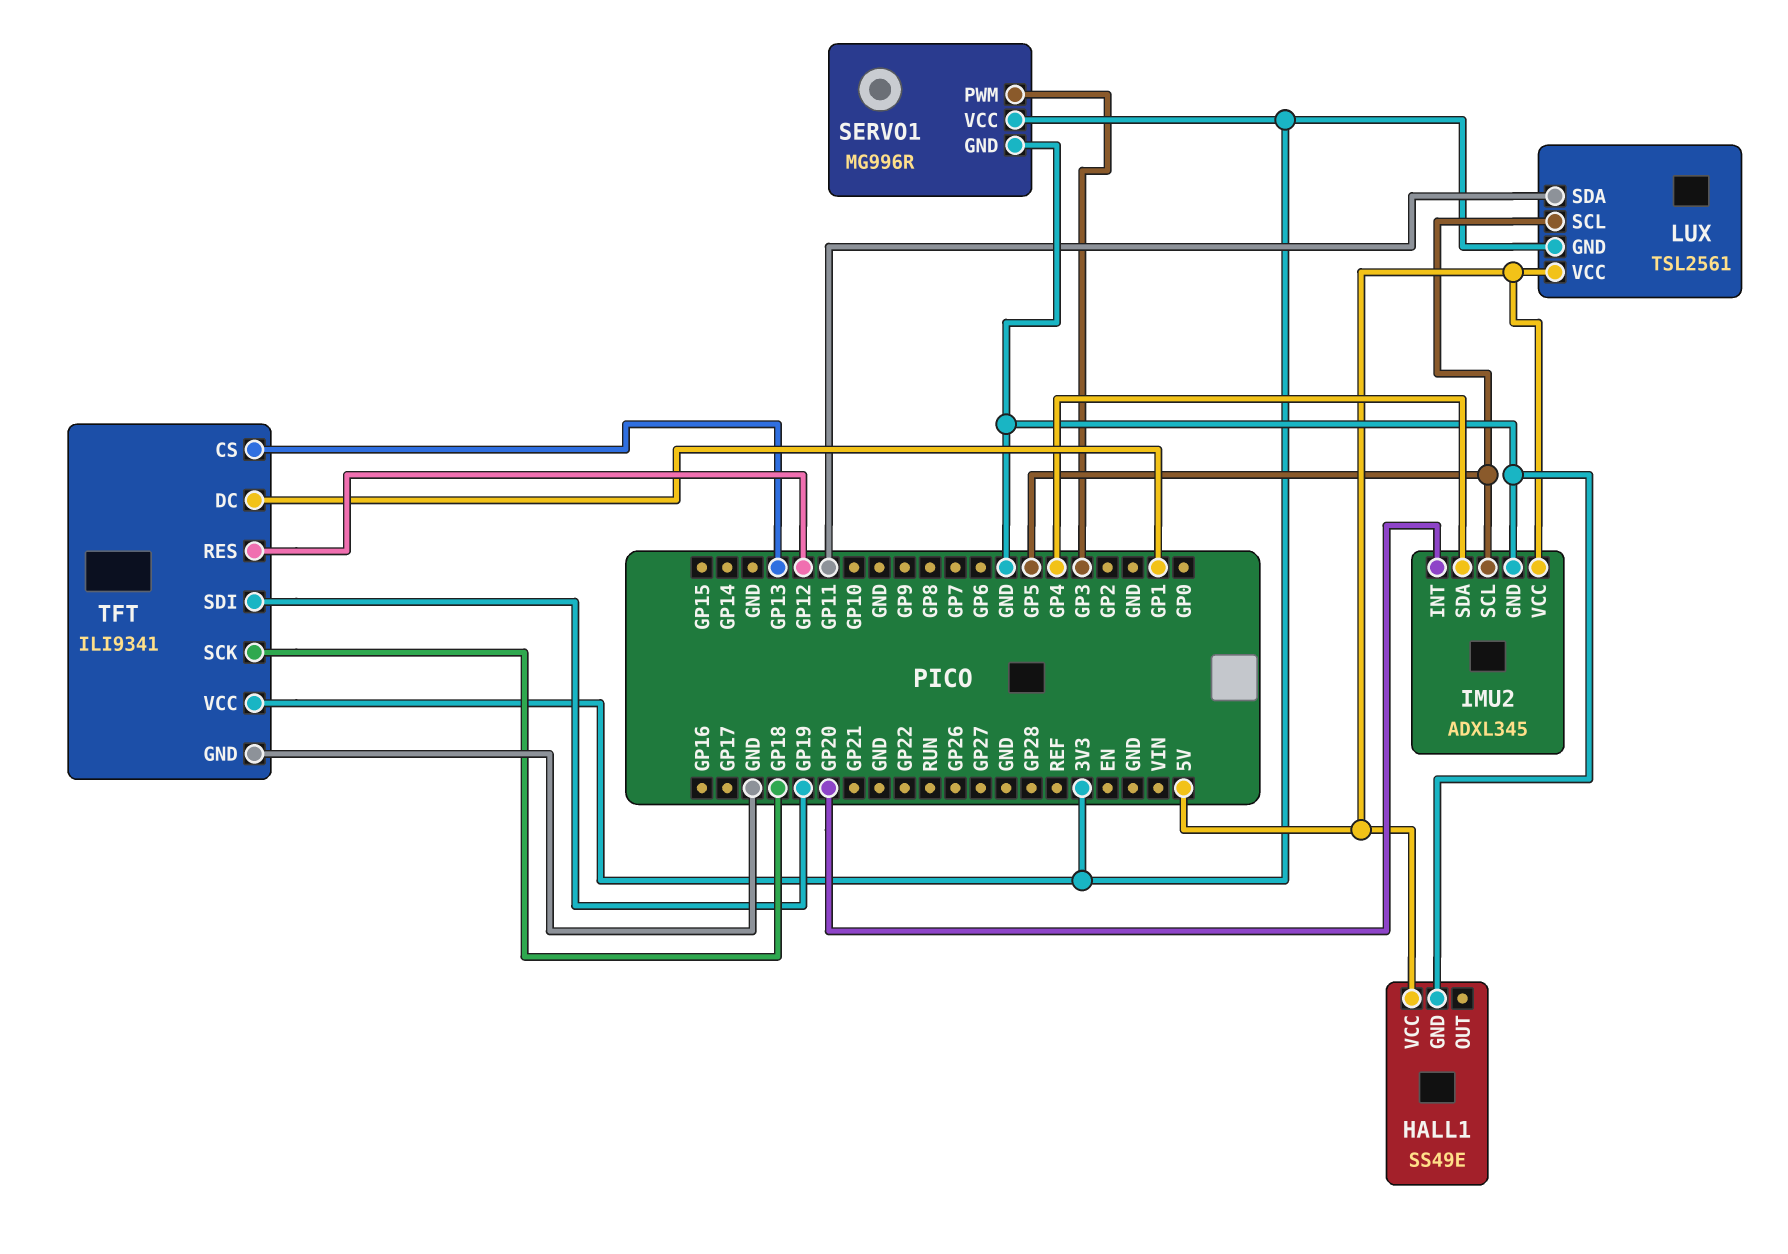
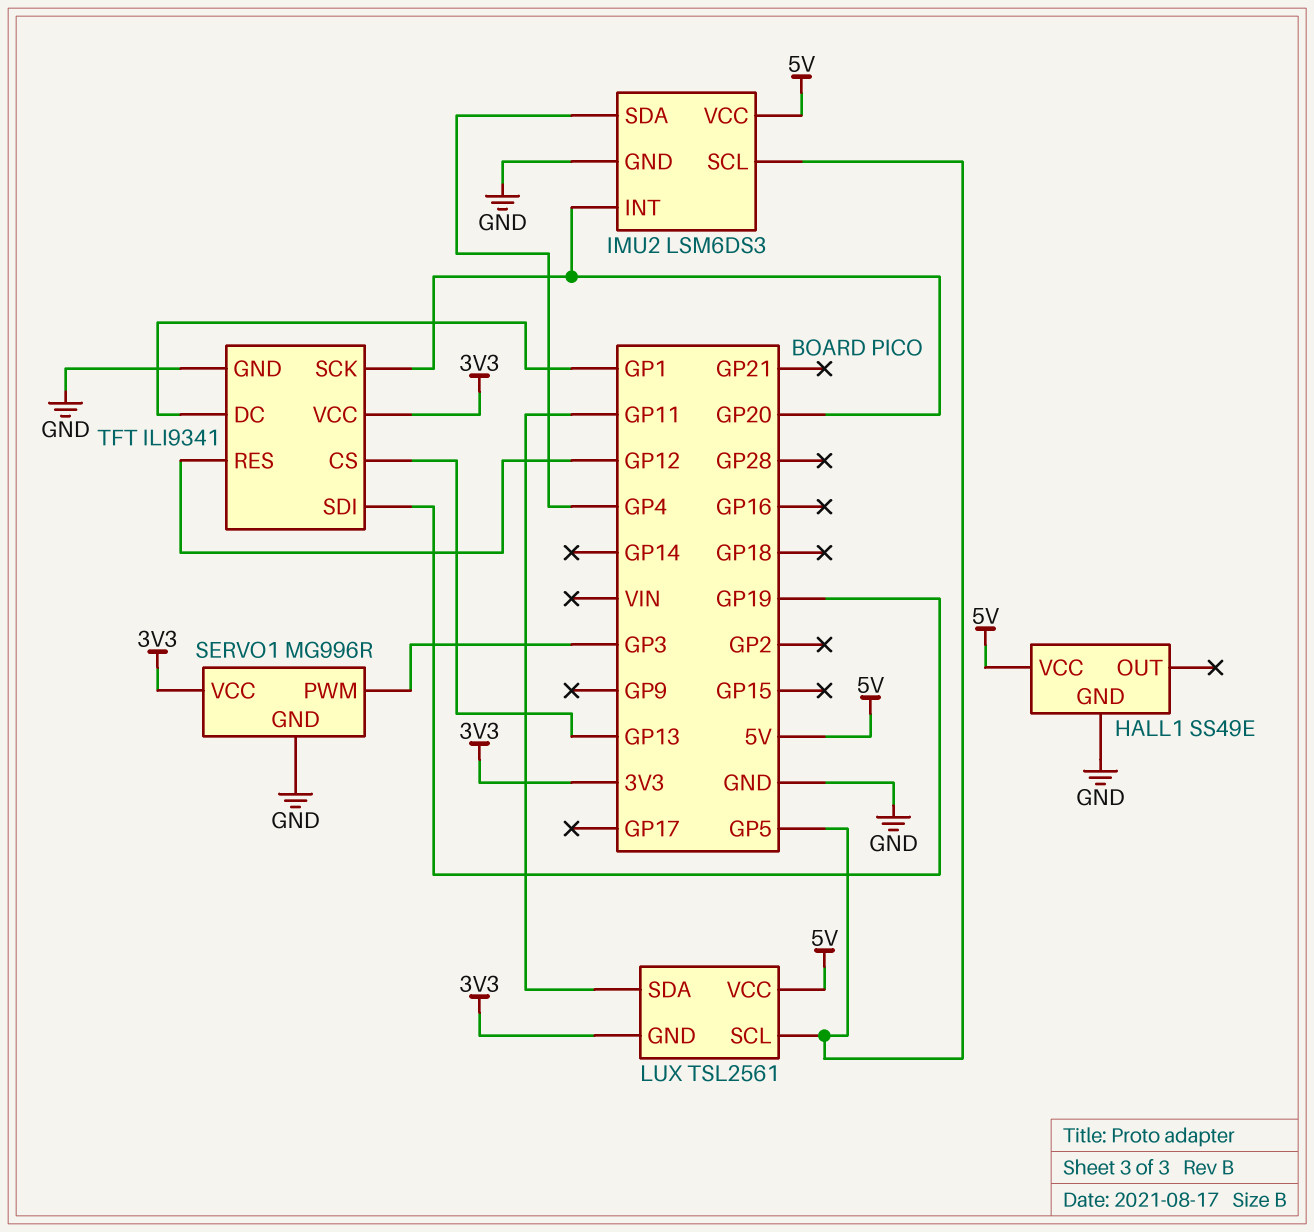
IMU2: ADXL345 -> LSM6DS3
TFT pin SCK: GP18 -> GP20

